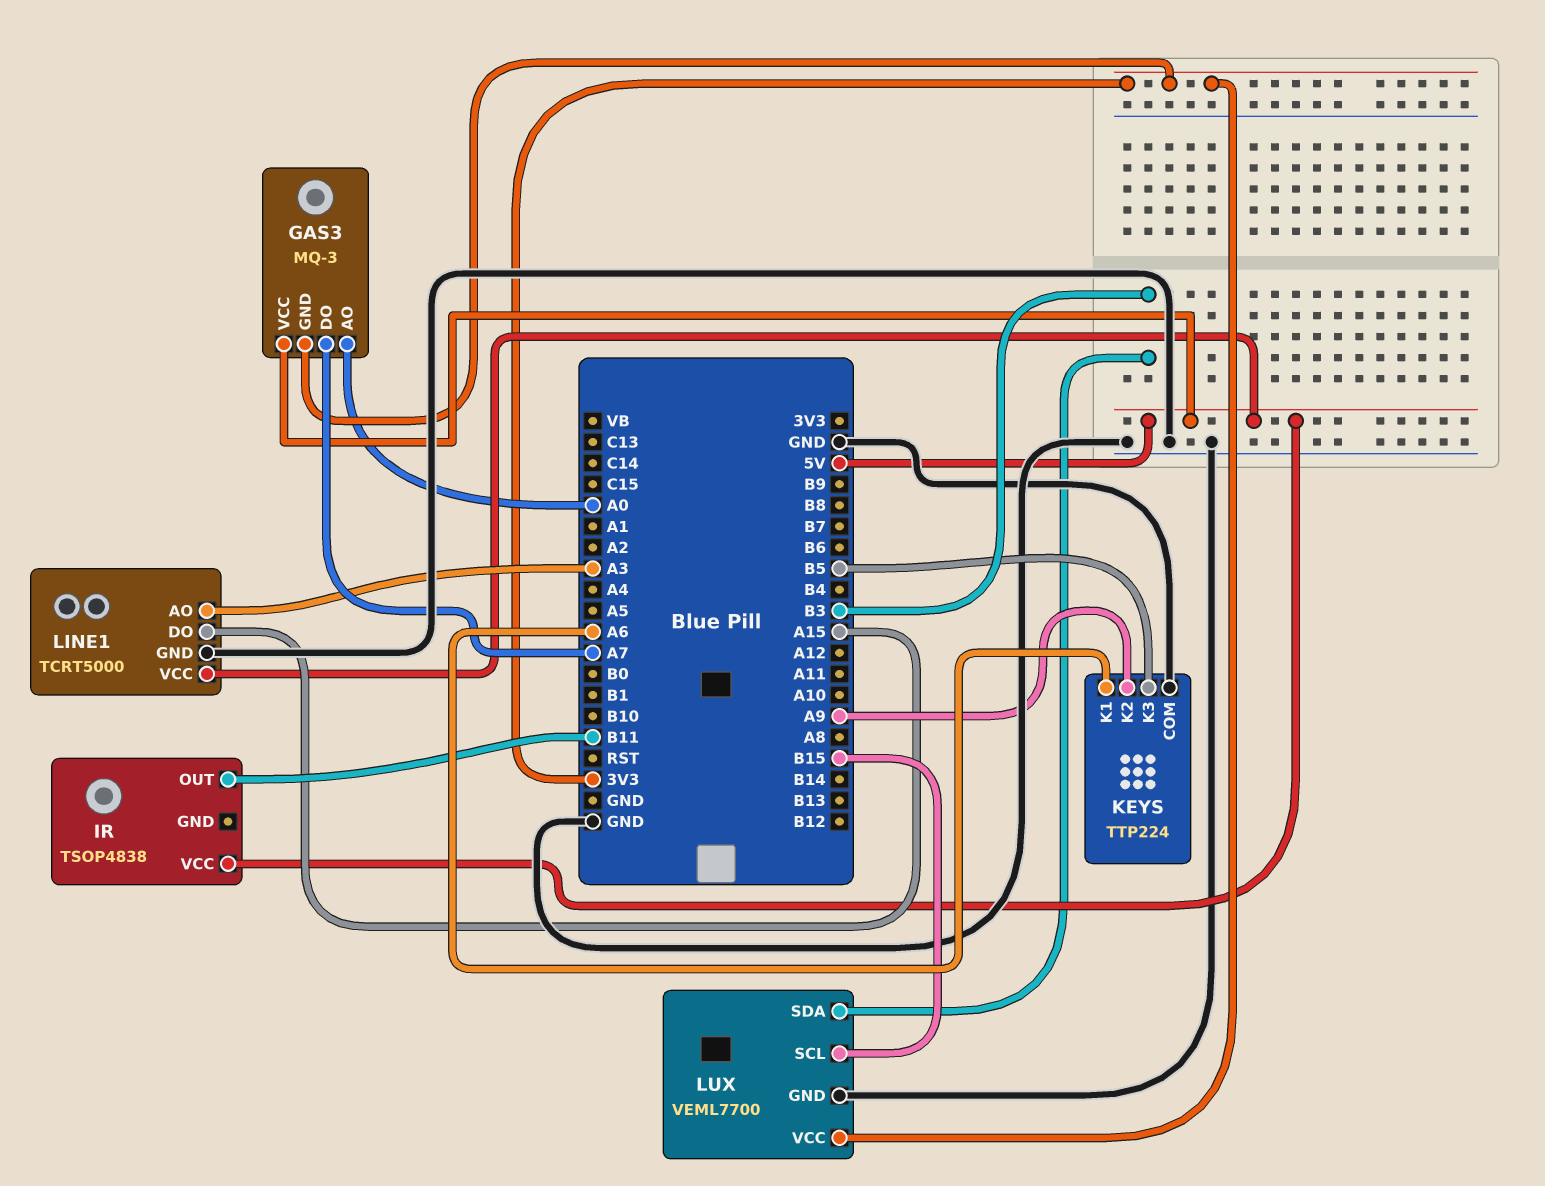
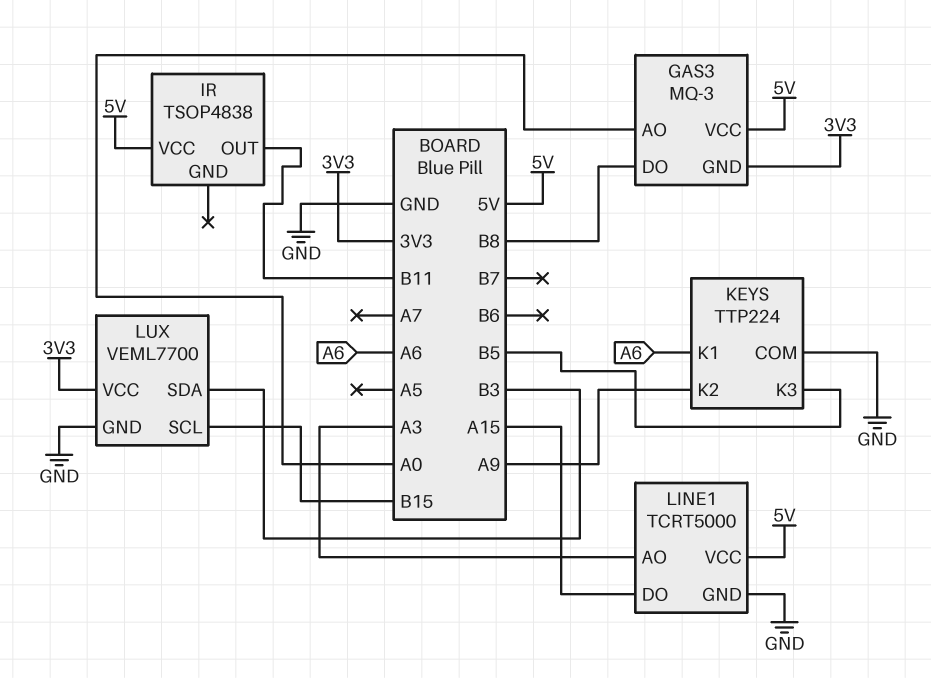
GAS3 pin DO: A7 -> B8

